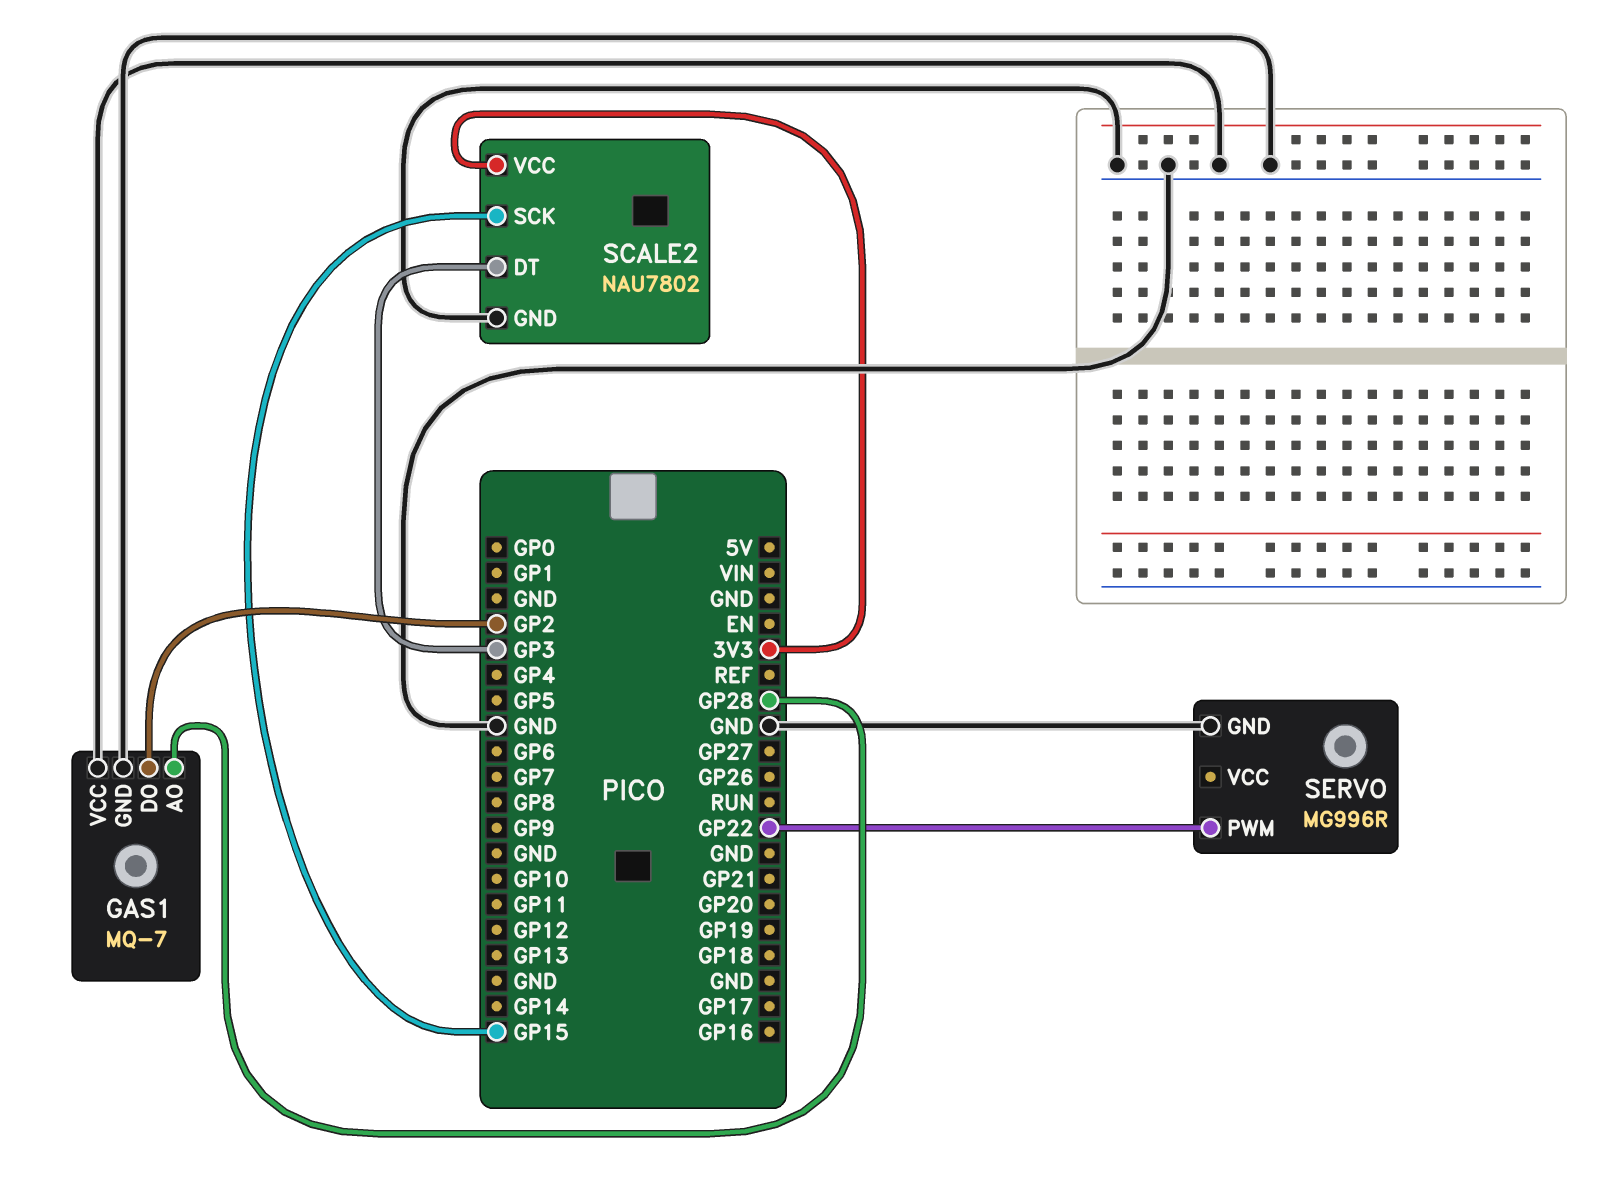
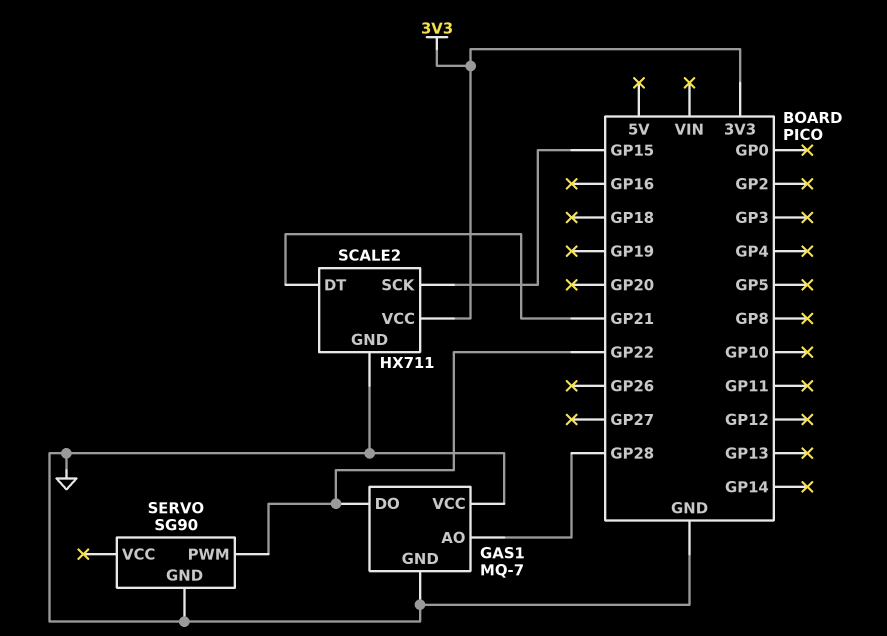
GAS1 pin DO: GP2 -> GP22
SCALE2: NAU7802 -> HX711
SCALE2 pin DT: GP3 -> GP21
SERVO: MG996R -> SG90

